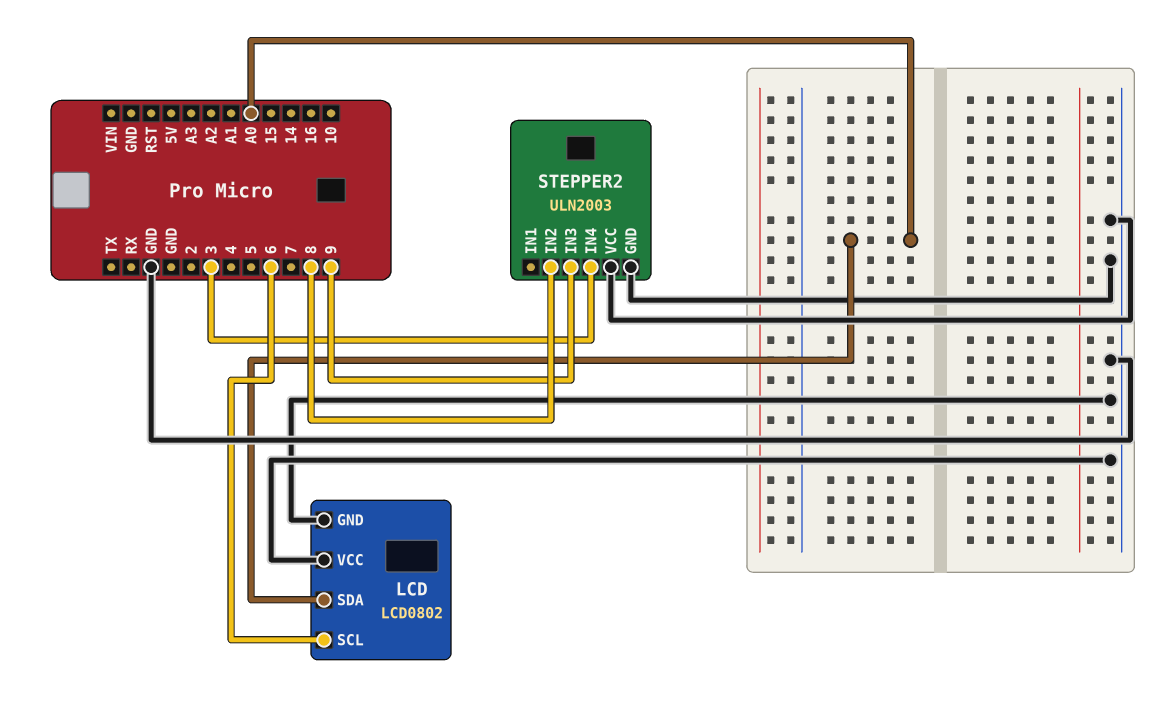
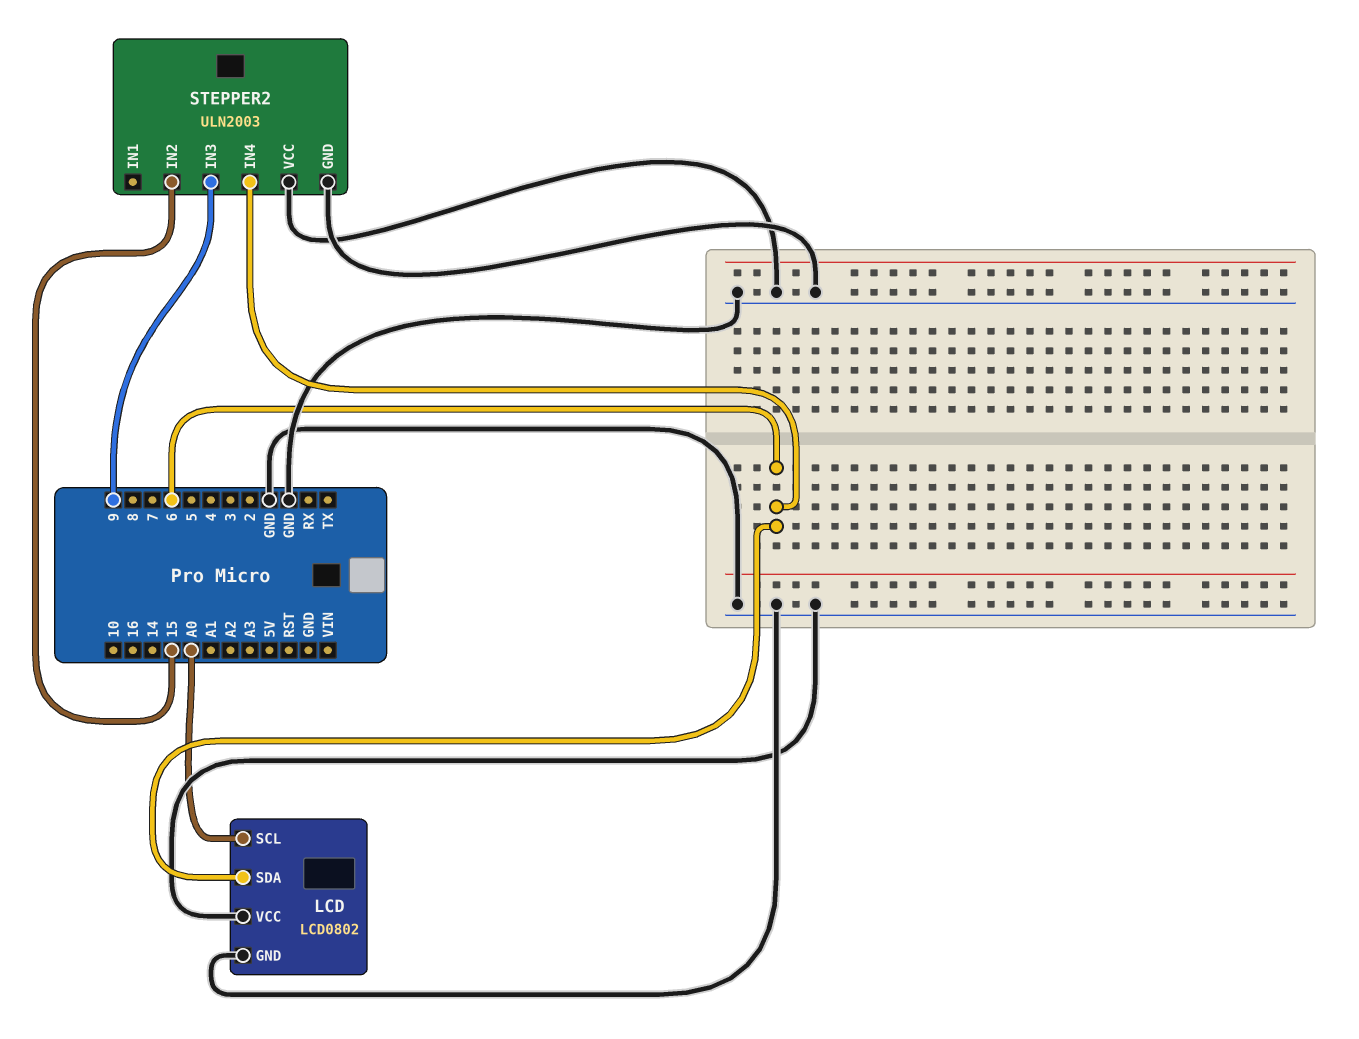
LCD pin SCL: 6 -> A0
LCD pin SDA: A0 -> 6
STEPPER2 pin IN2: 8 -> 15
STEPPER2 pin IN4: 3 -> 6

